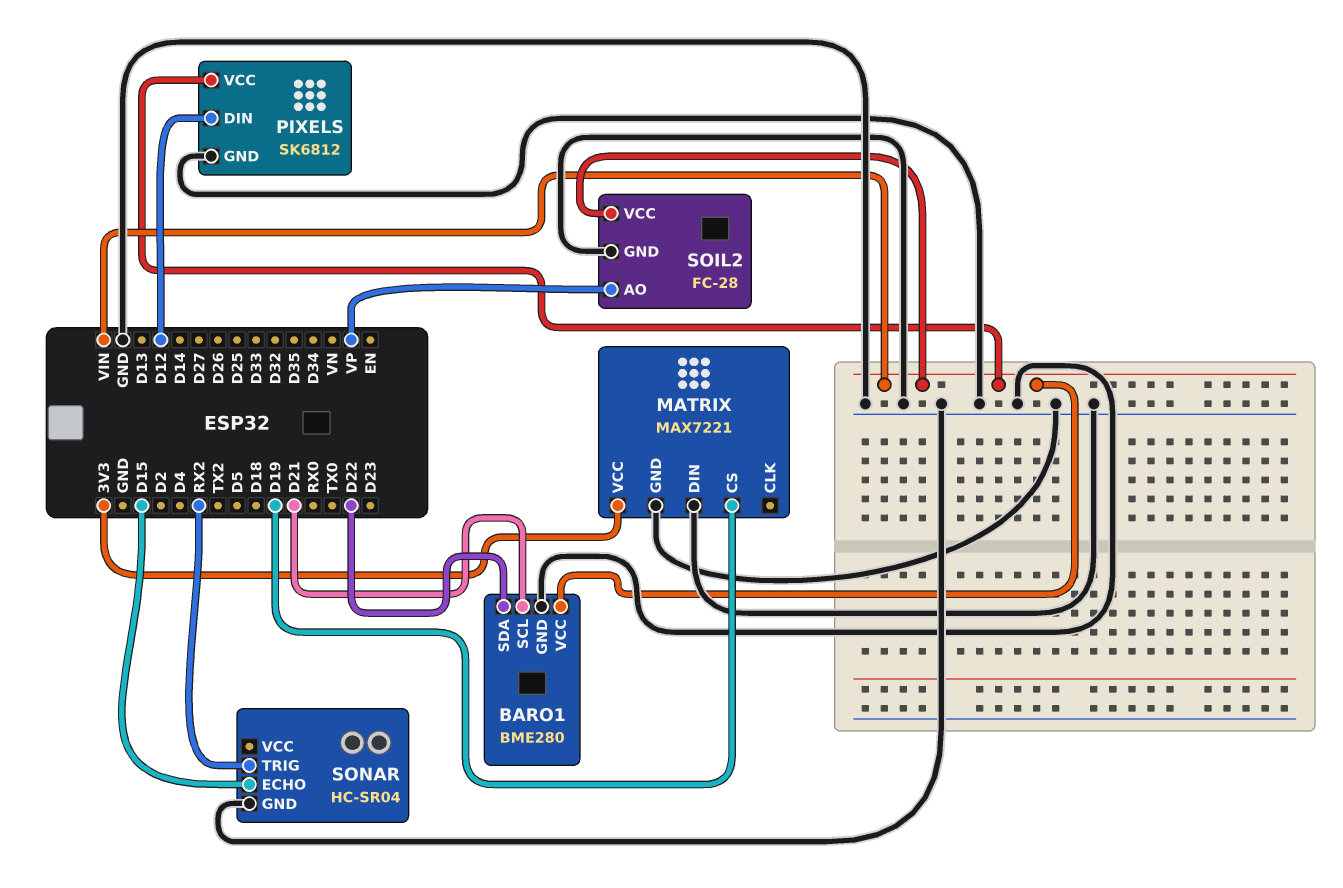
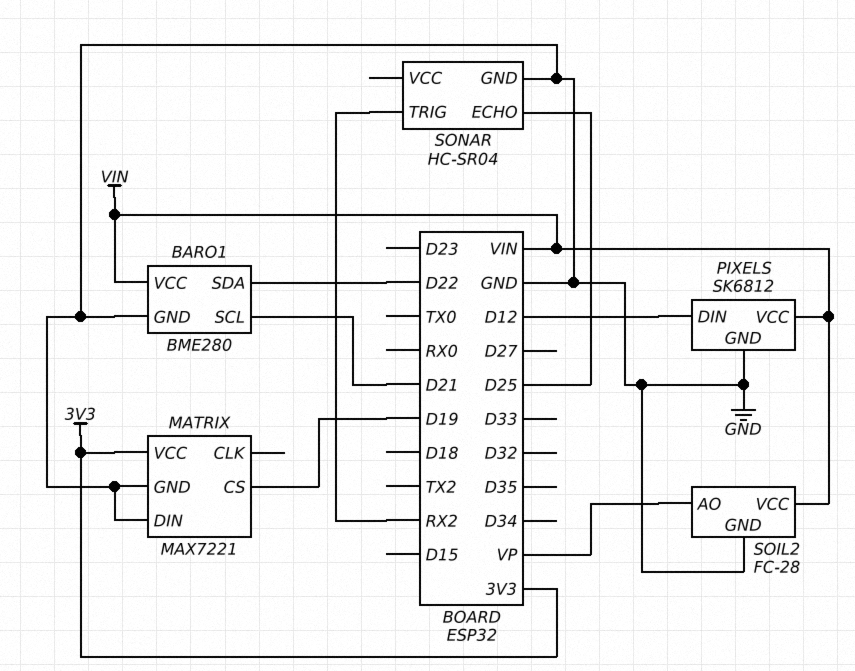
SONAR pin ECHO: D15 -> D25

